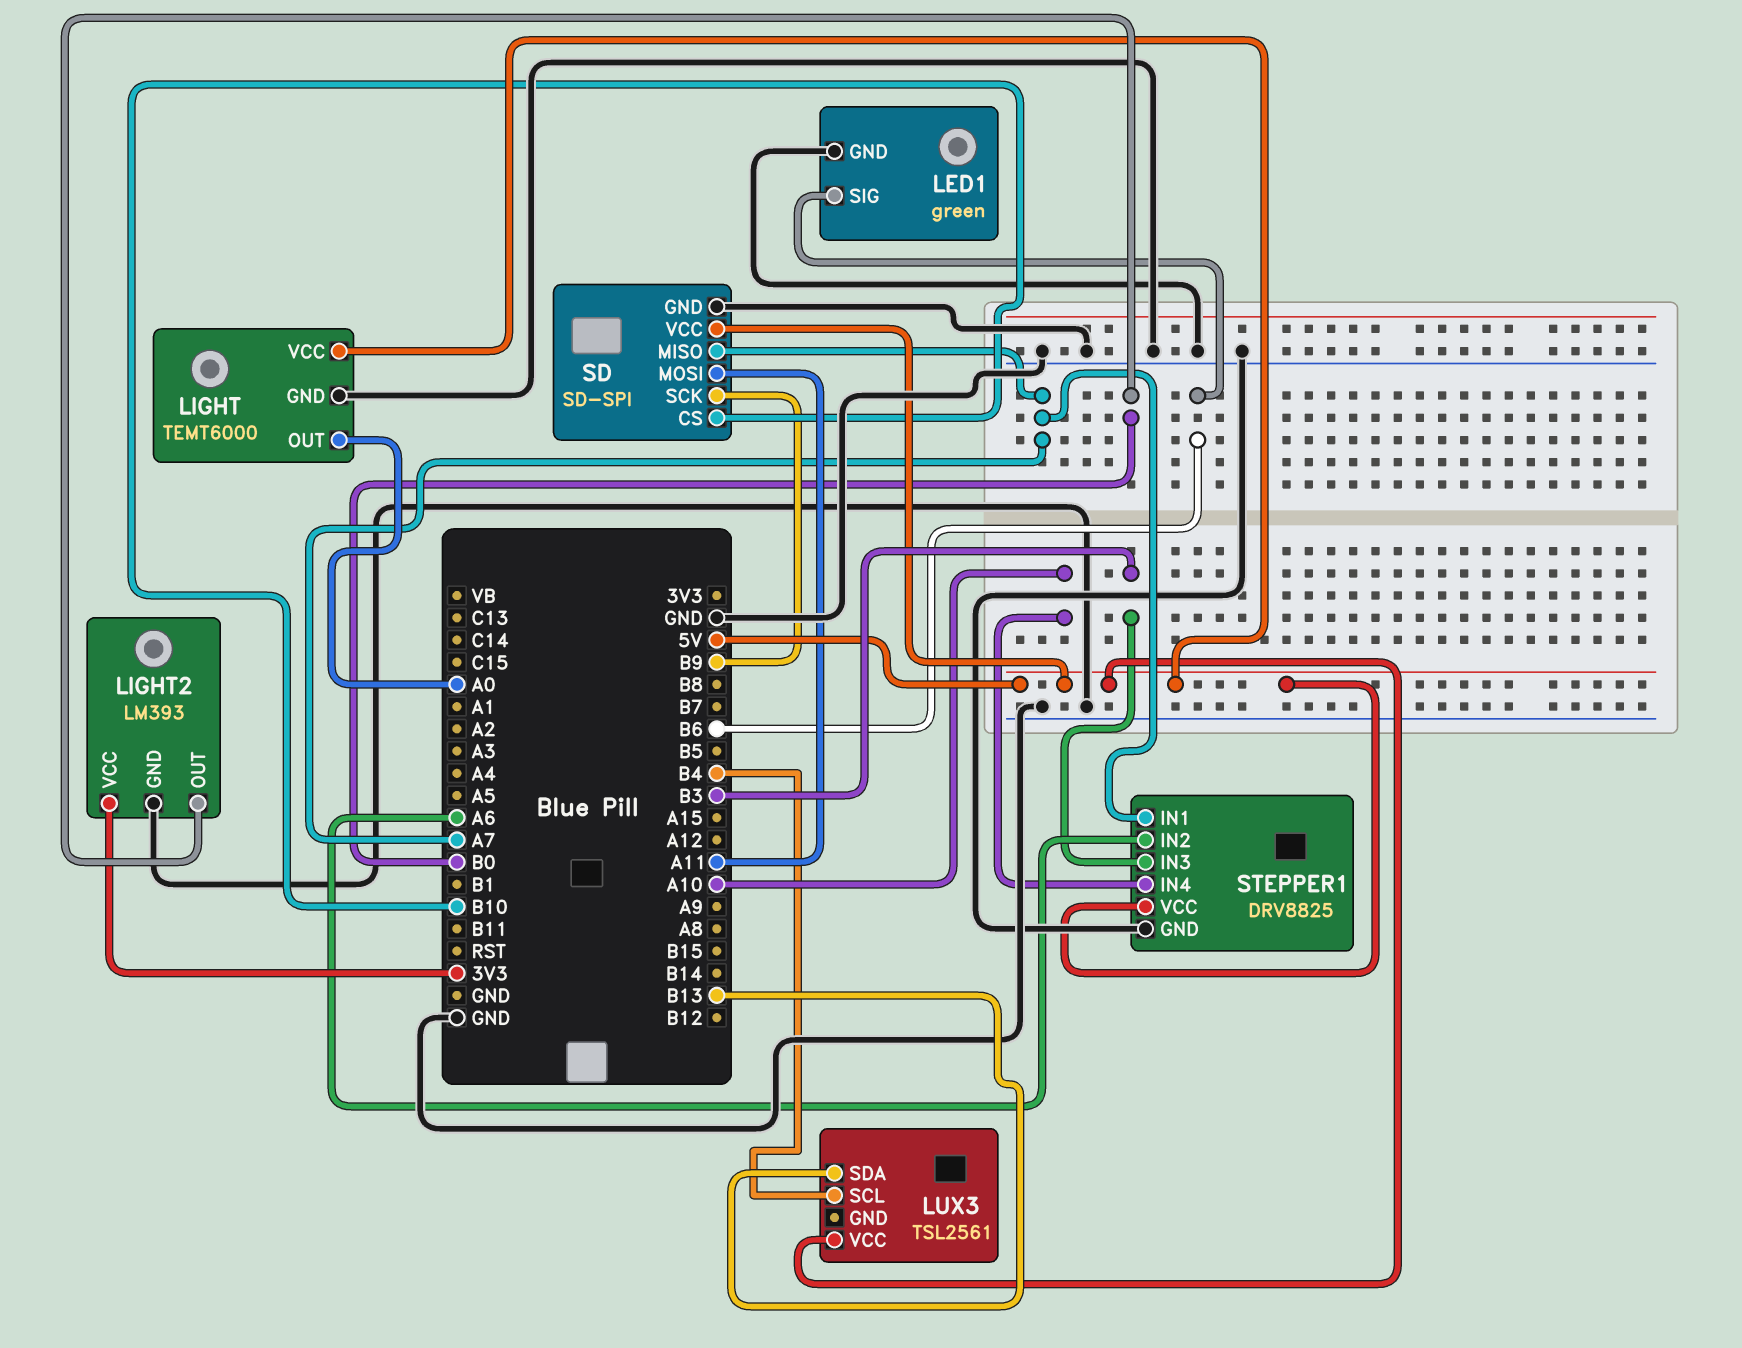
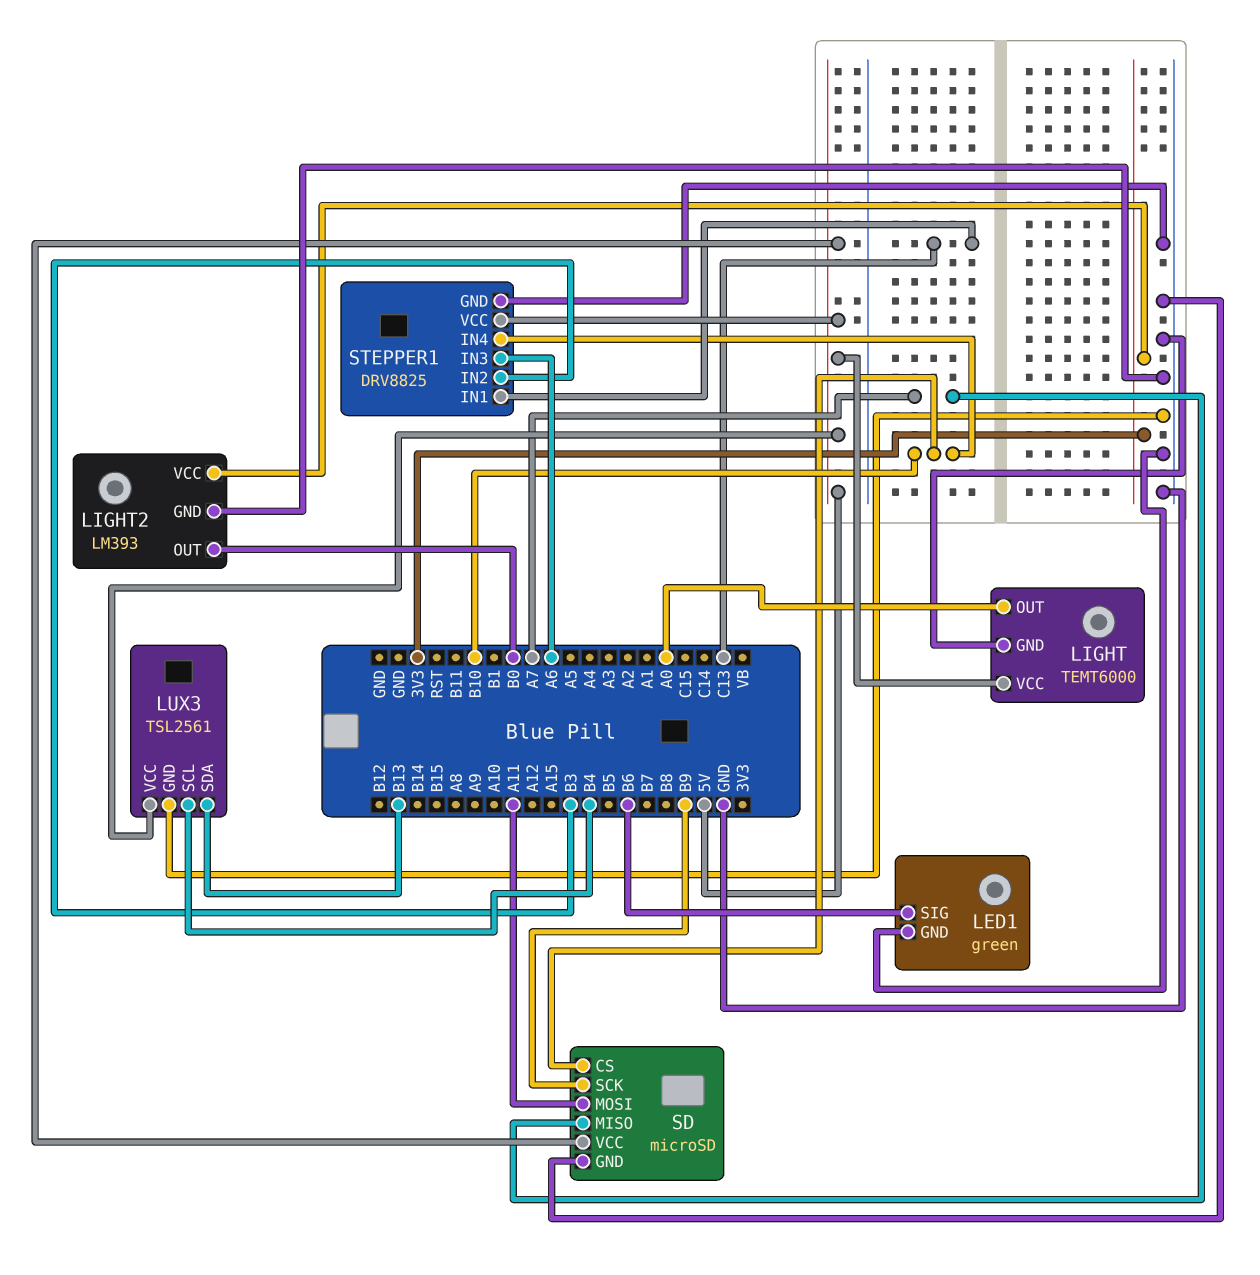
LUX3 pin GND: none -> GND
SD: SD-SPI -> microSD
STEPPER1 pin IN1: A7 -> C13
STEPPER1 pin IN2: A6 -> B3
STEPPER1 pin IN3: B3 -> A6
STEPPER1 pin IN4: A10 -> B10

